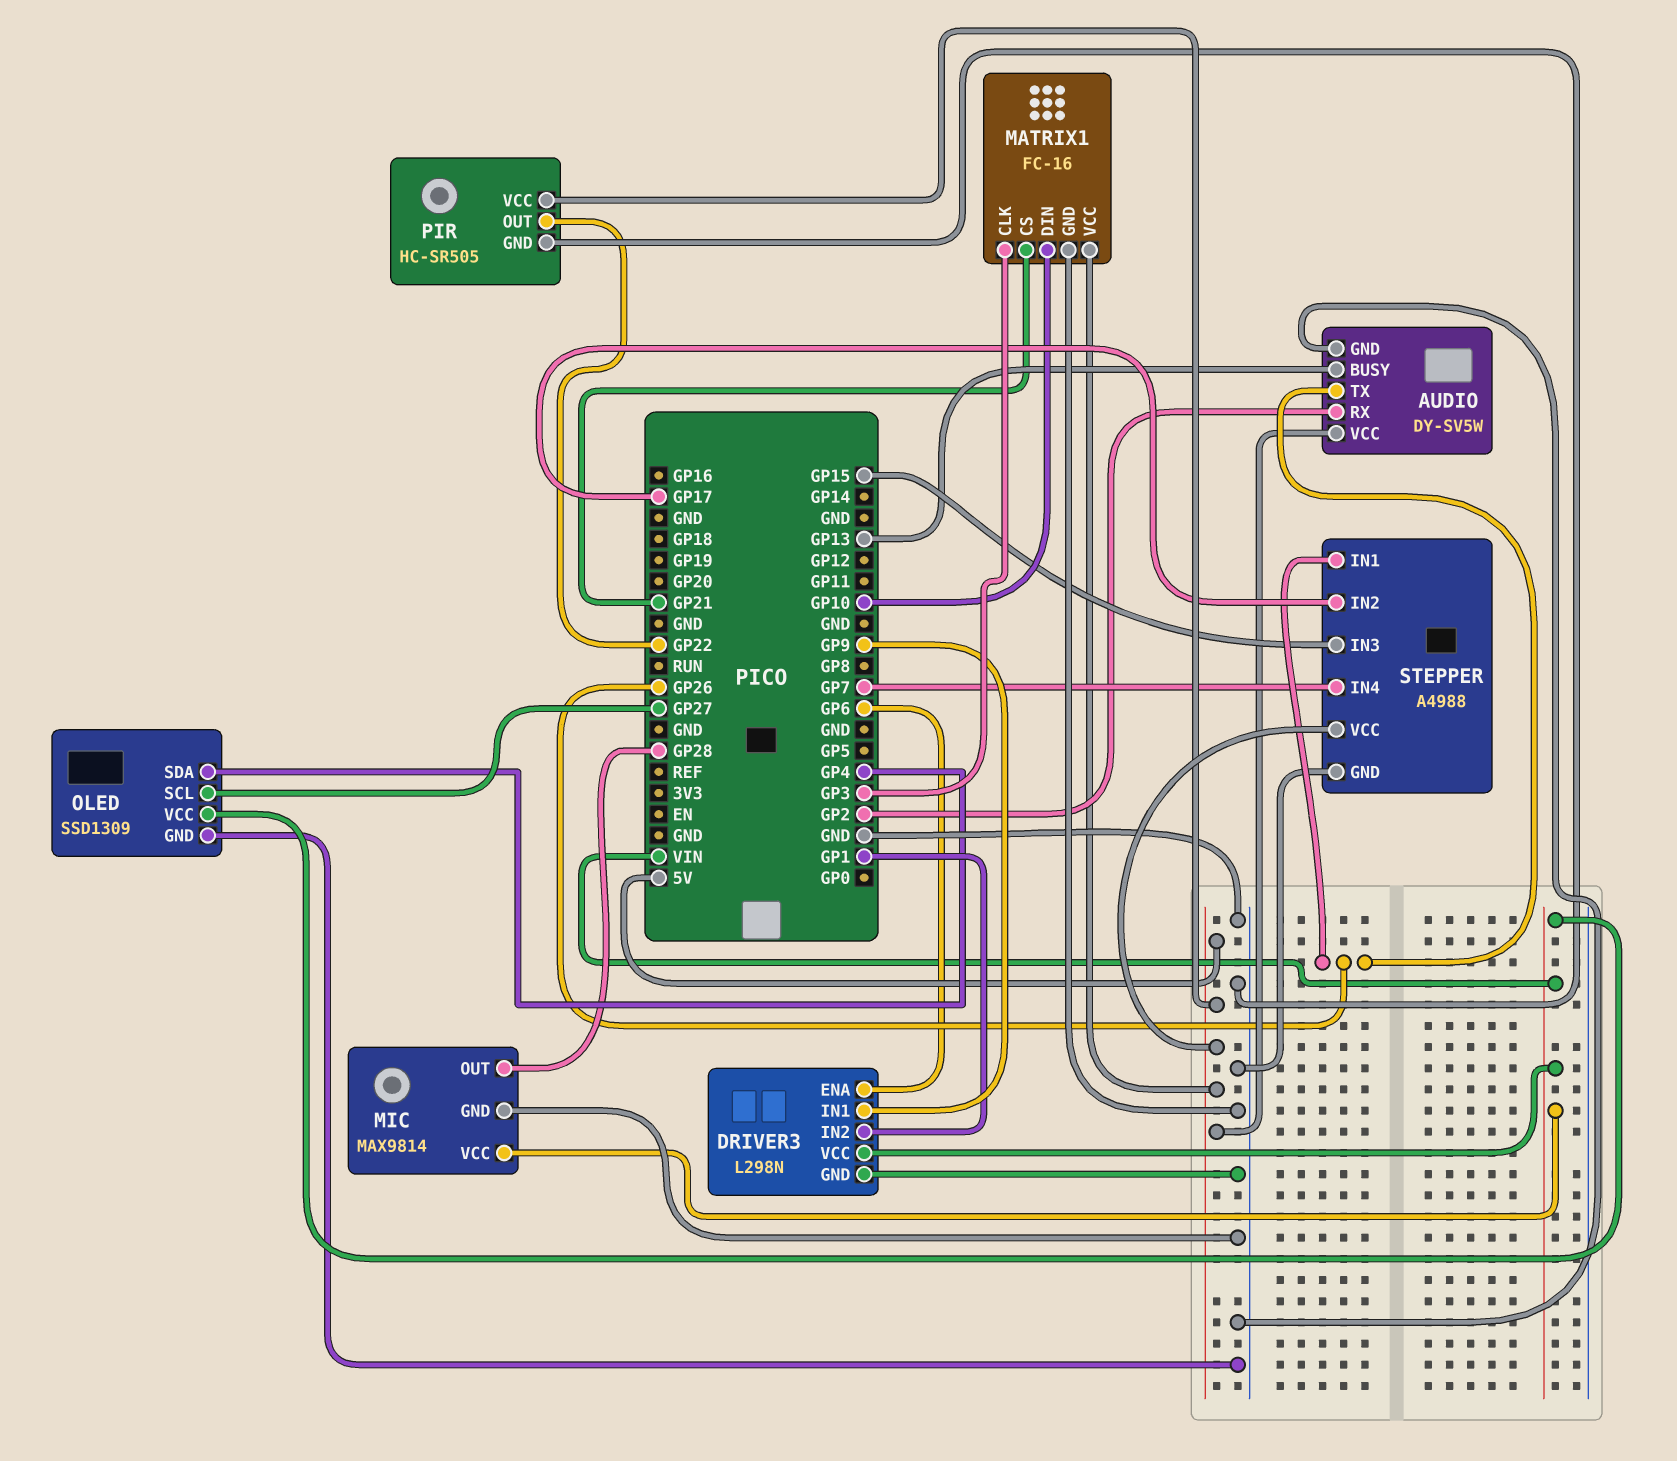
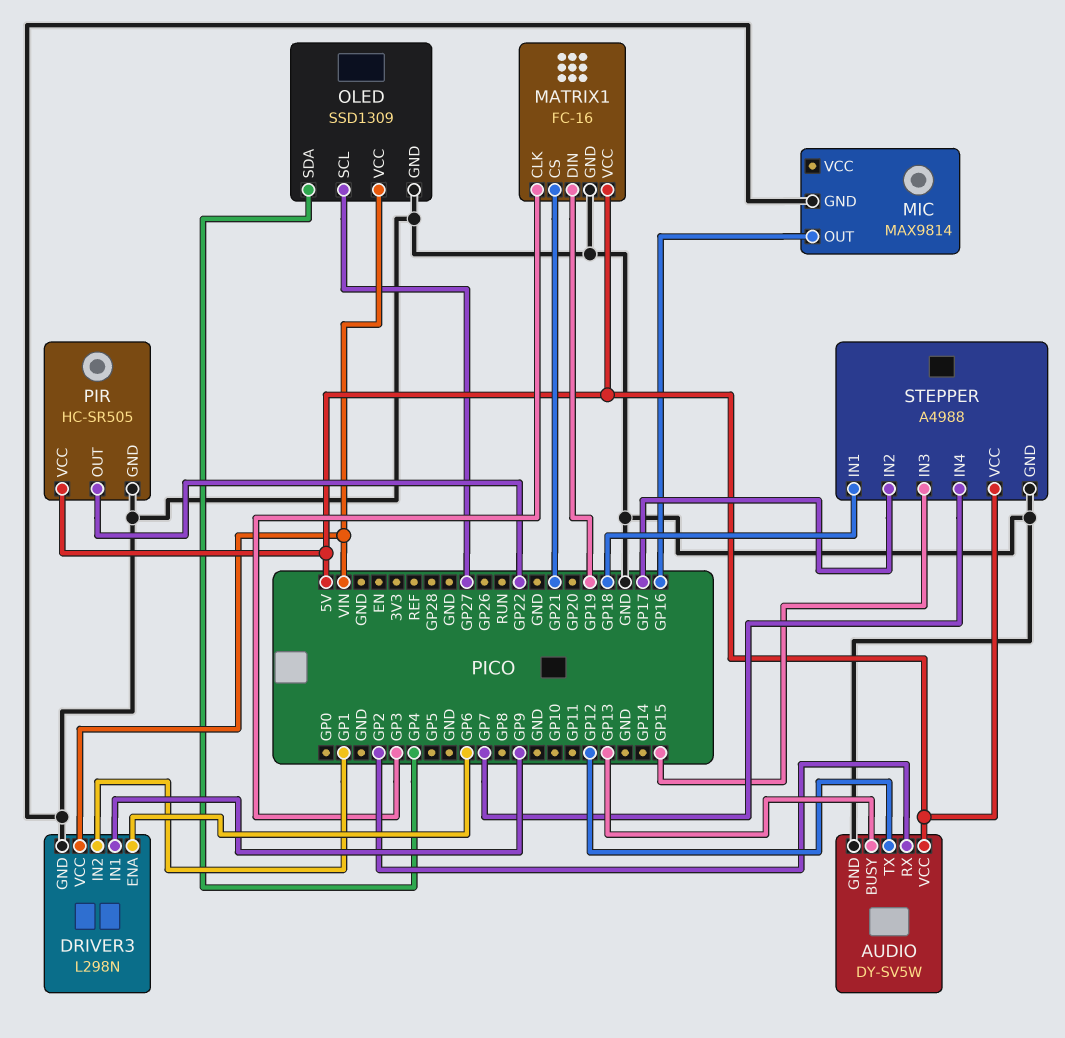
AUDIO pin TX: GP26 -> GP12
MATRIX1 pin DIN: GP10 -> GP19
MIC pin OUT: GP28 -> GP16
MIC pin VCC: VIN -> none
STEPPER pin IN1: GP26 -> GP18

